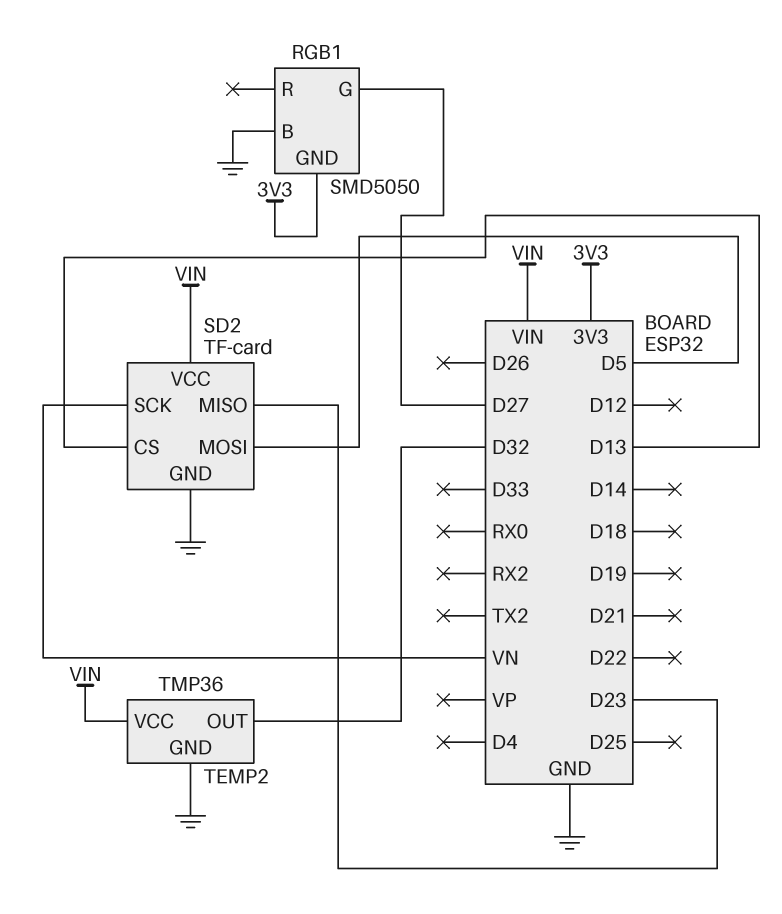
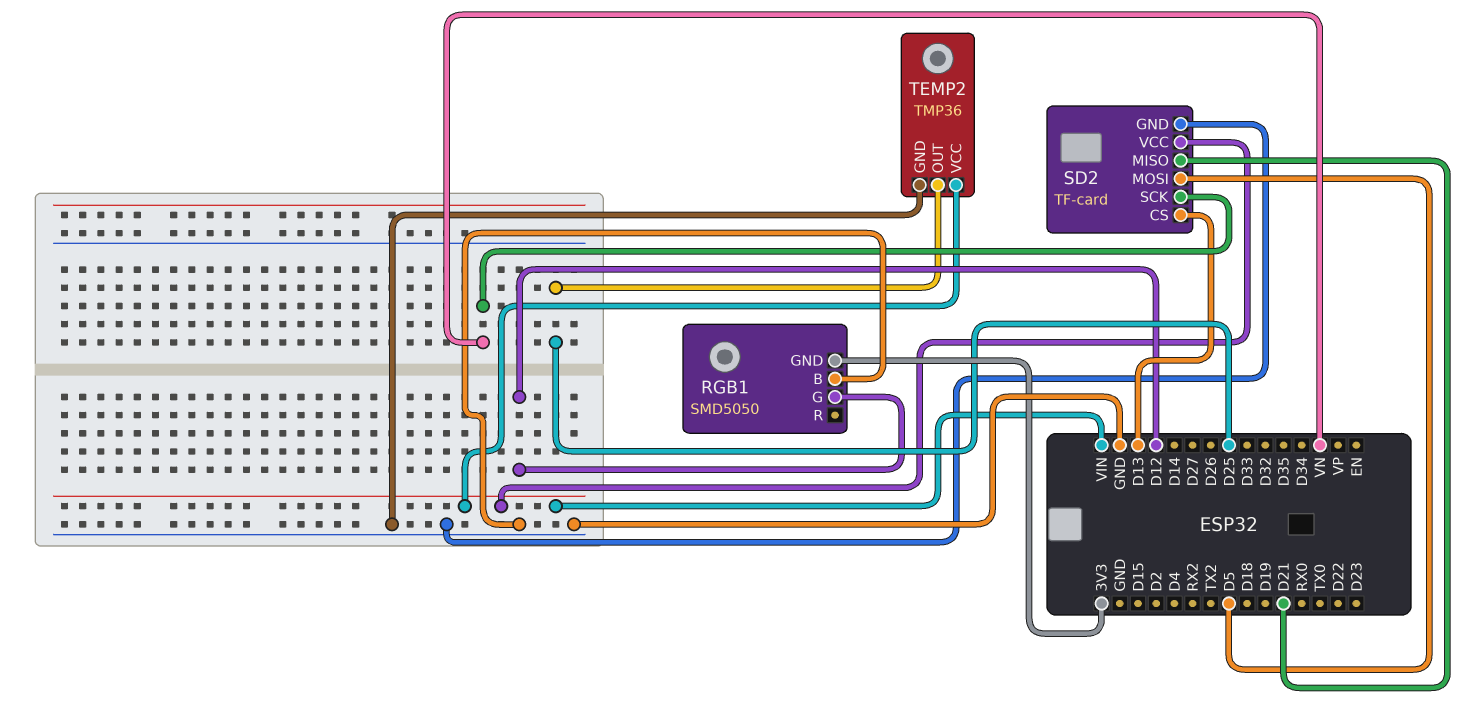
RGB1 pin G: D27 -> D12
SD2 pin MISO: D23 -> D21
TEMP2 pin OUT: D32 -> D25

